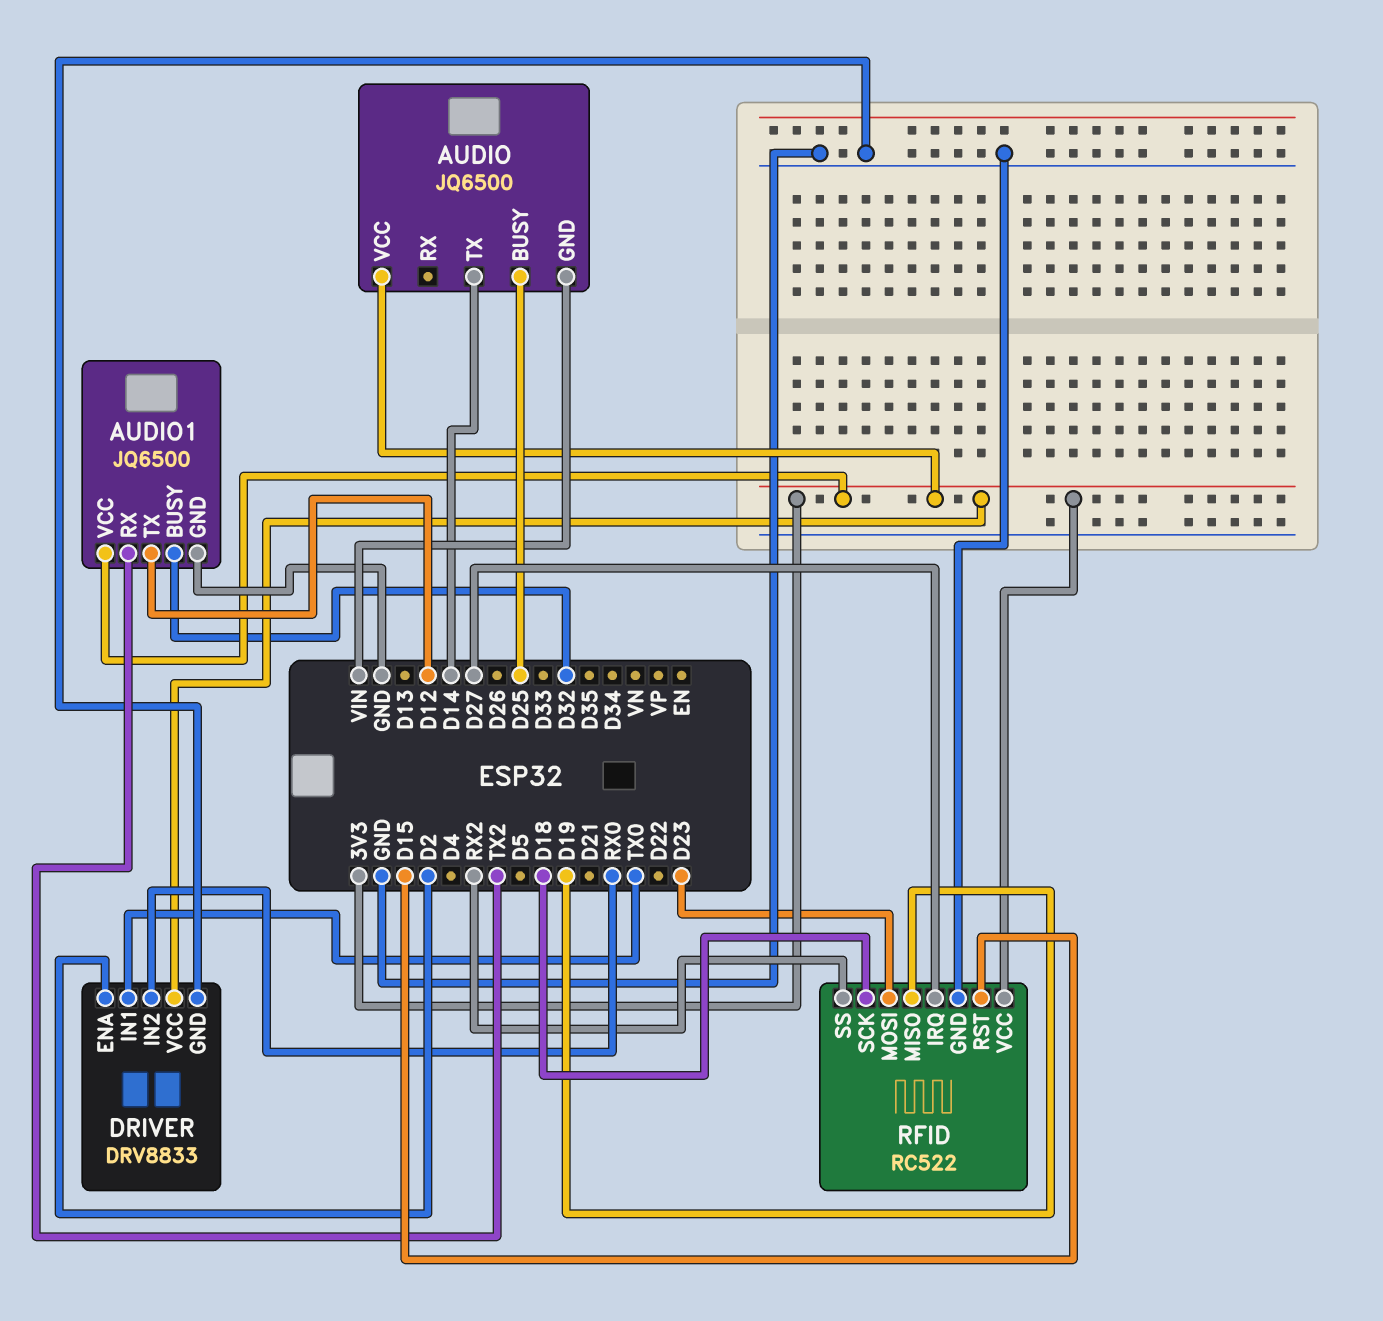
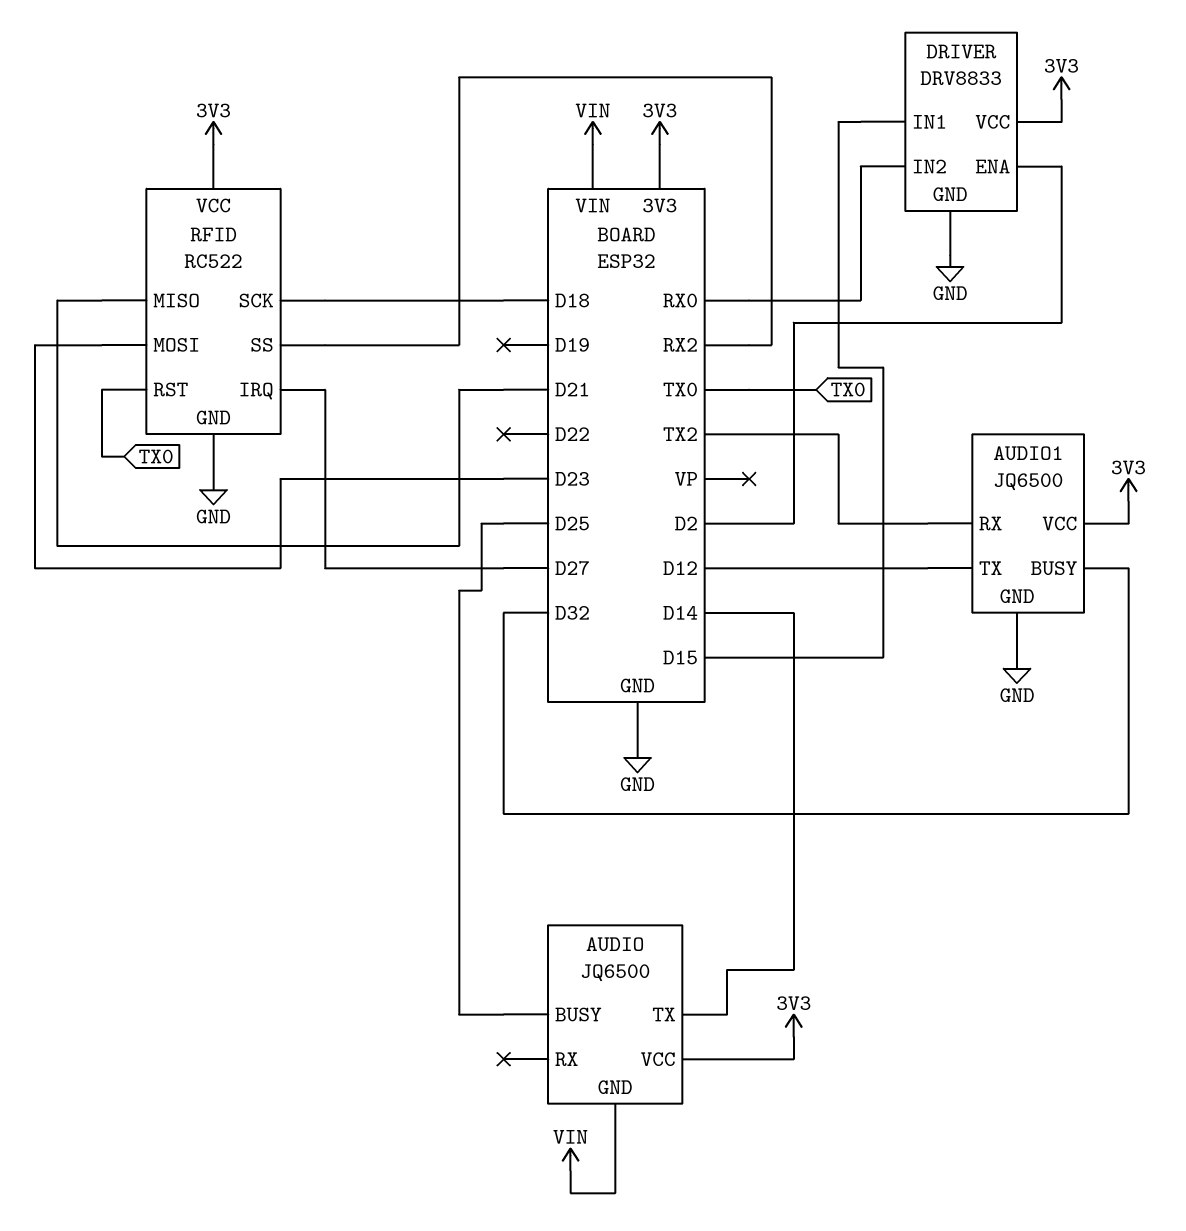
DRIVER pin IN1: TX0 -> D15
RFID pin MISO: D19 -> D21
RFID pin RST: D15 -> TX0

